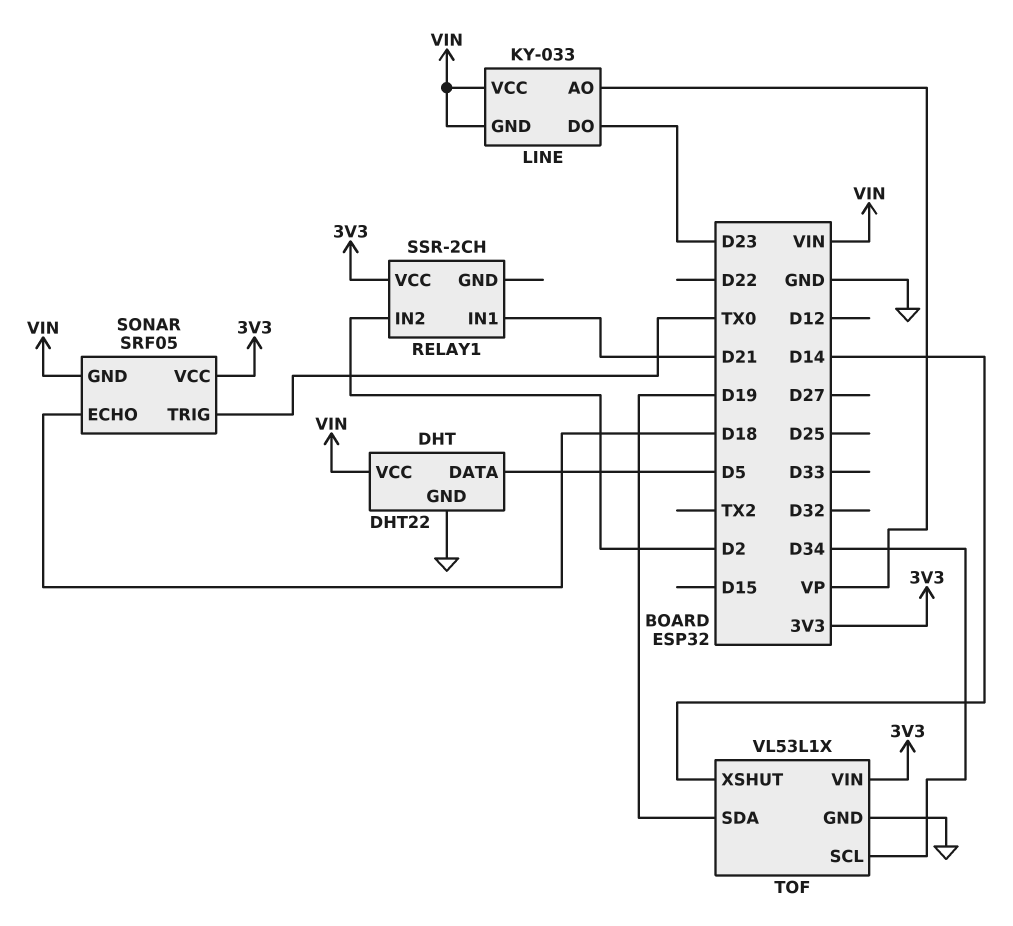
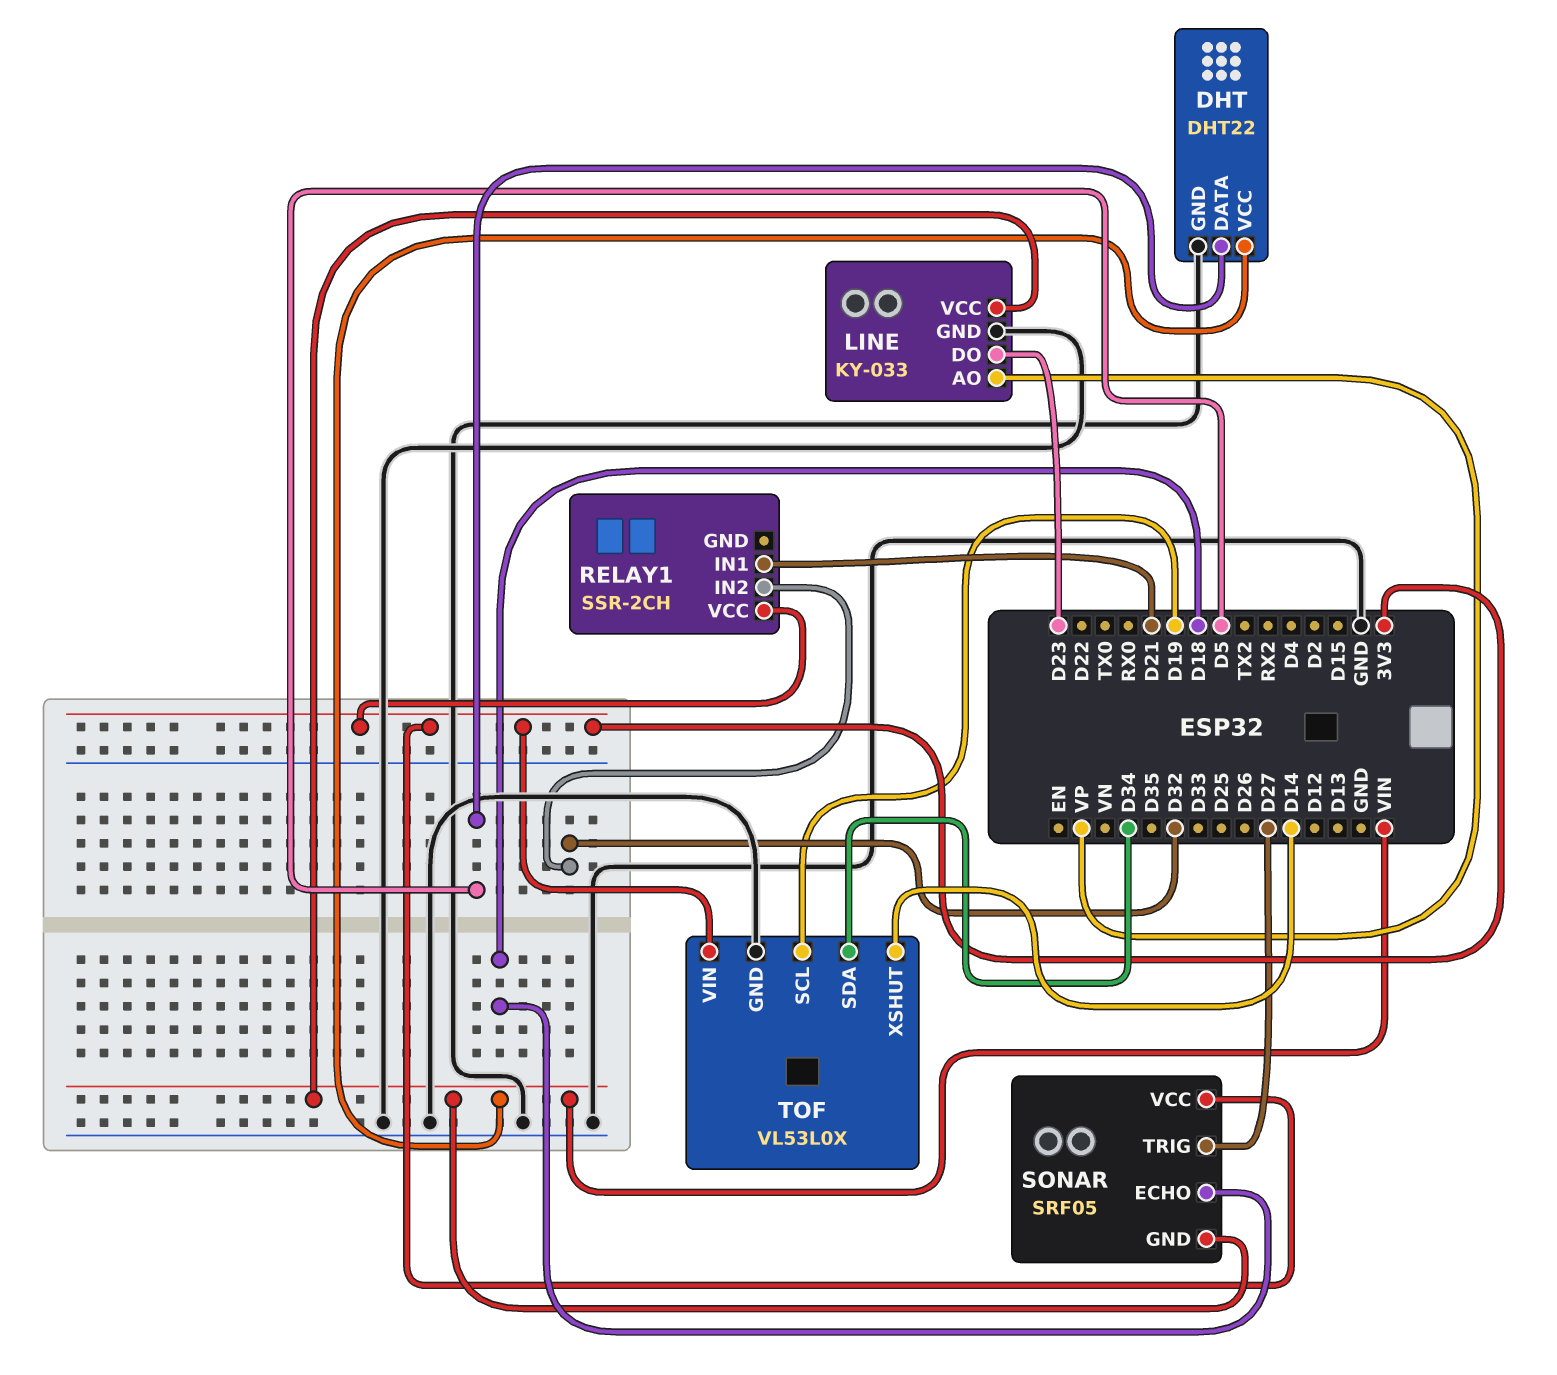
LINE pin GND: VIN -> GND
RELAY1 pin IN2: D2 -> D32
SONAR pin TRIG: TX0 -> D27
TOF: VL53L1X -> VL53L0X
TOF pin SCL: D34 -> D19
TOF pin SDA: D19 -> D34

